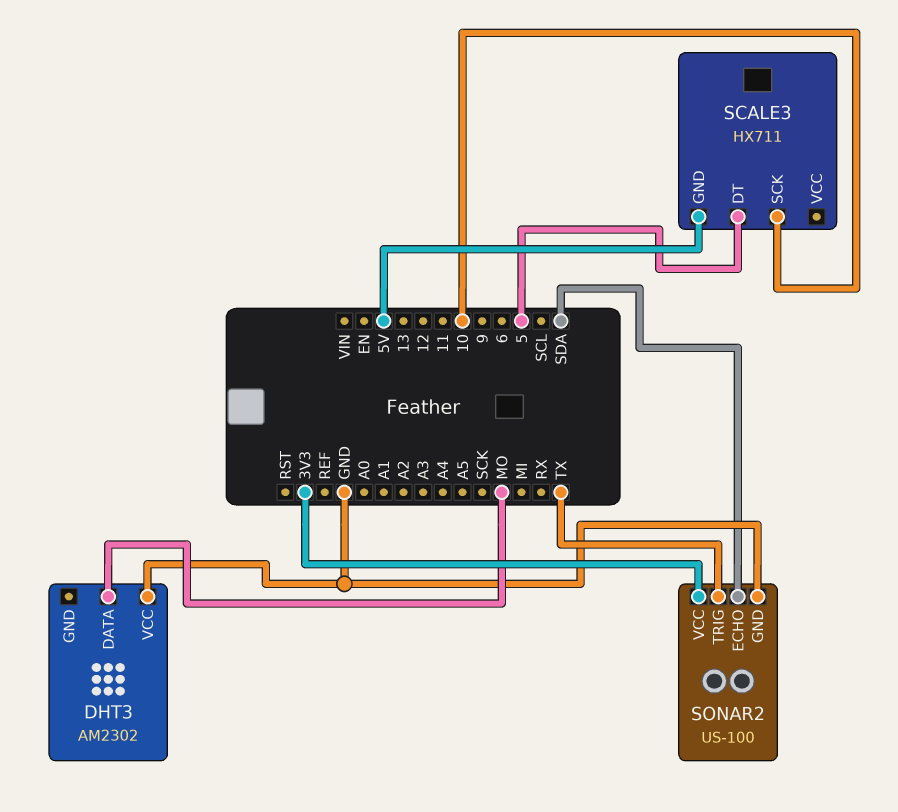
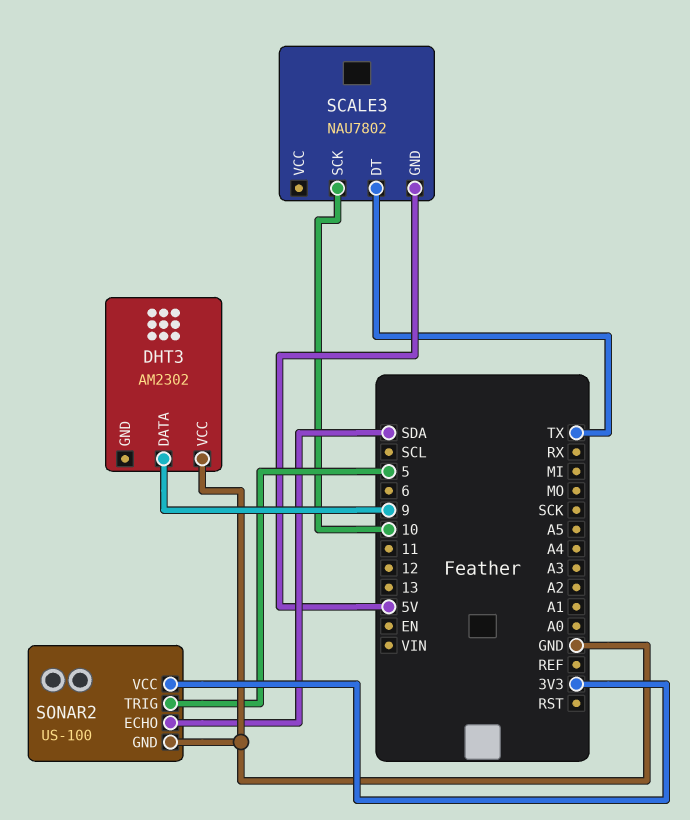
DHT3 pin DATA: MO -> 9
SCALE3: HX711 -> NAU7802
SCALE3 pin DT: 5 -> TX
SONAR2 pin TRIG: TX -> 5

